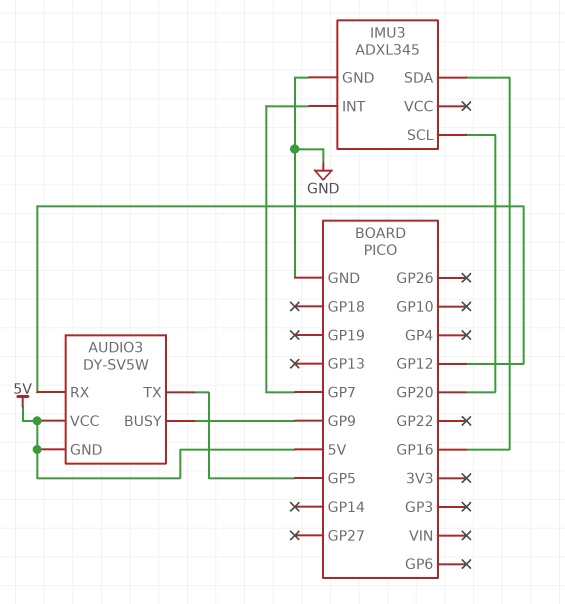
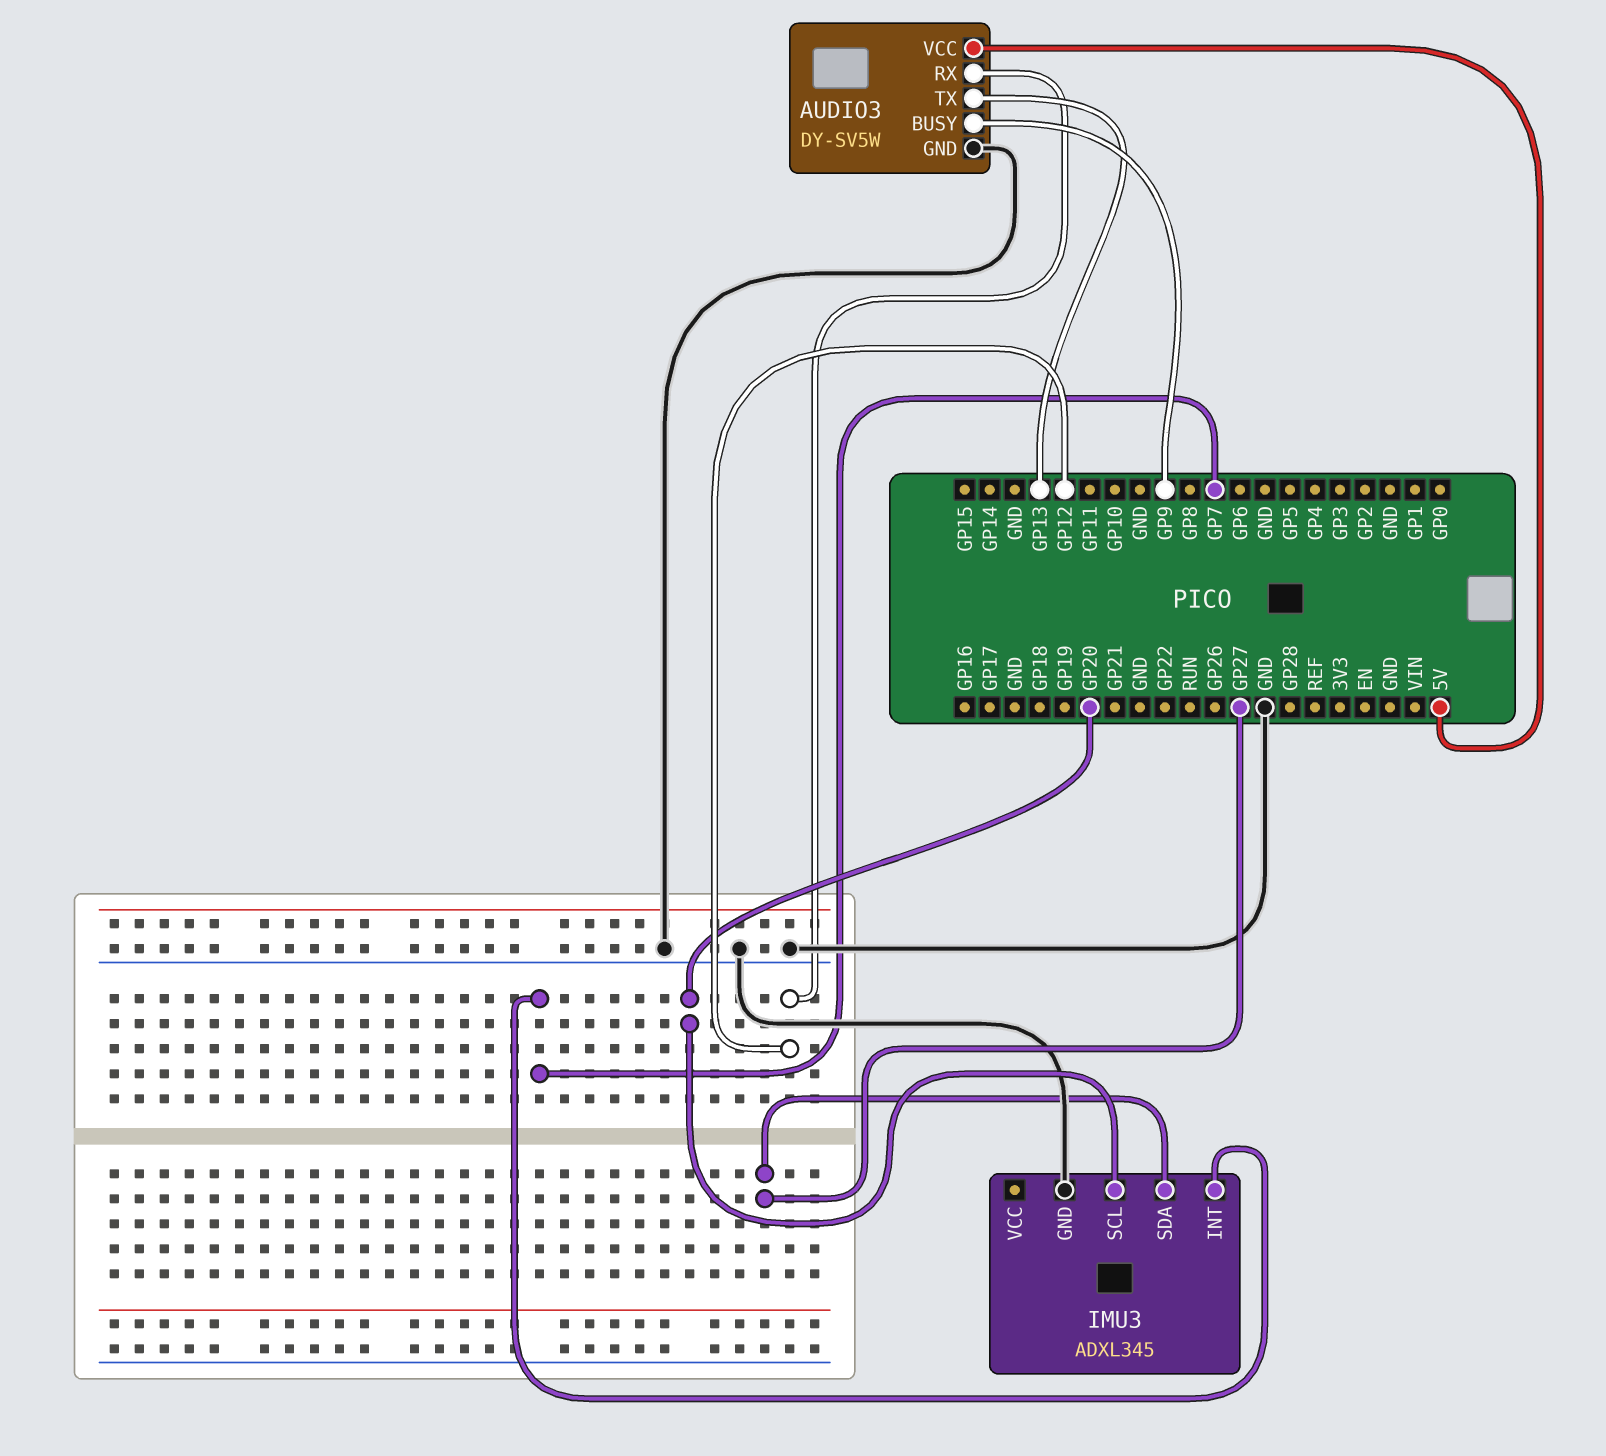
AUDIO3 pin GND: 5V -> GND
AUDIO3 pin TX: GP5 -> GP13
IMU3 pin SDA: GP16 -> GP27

